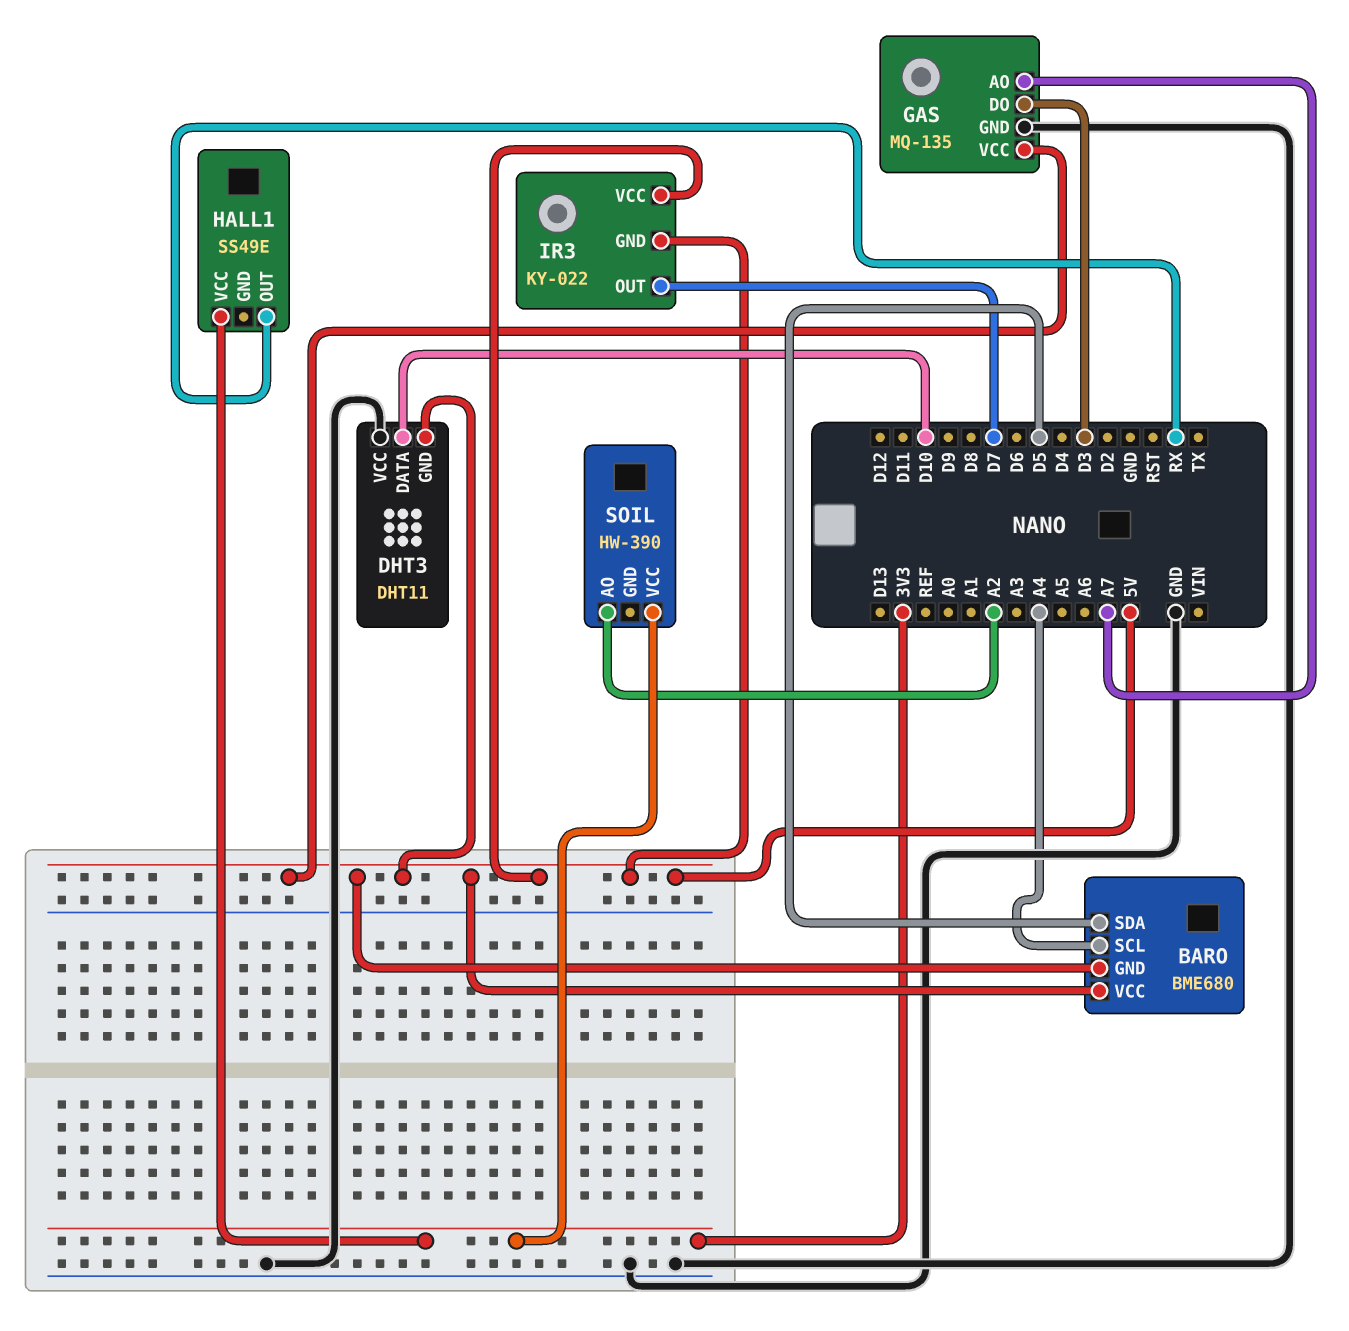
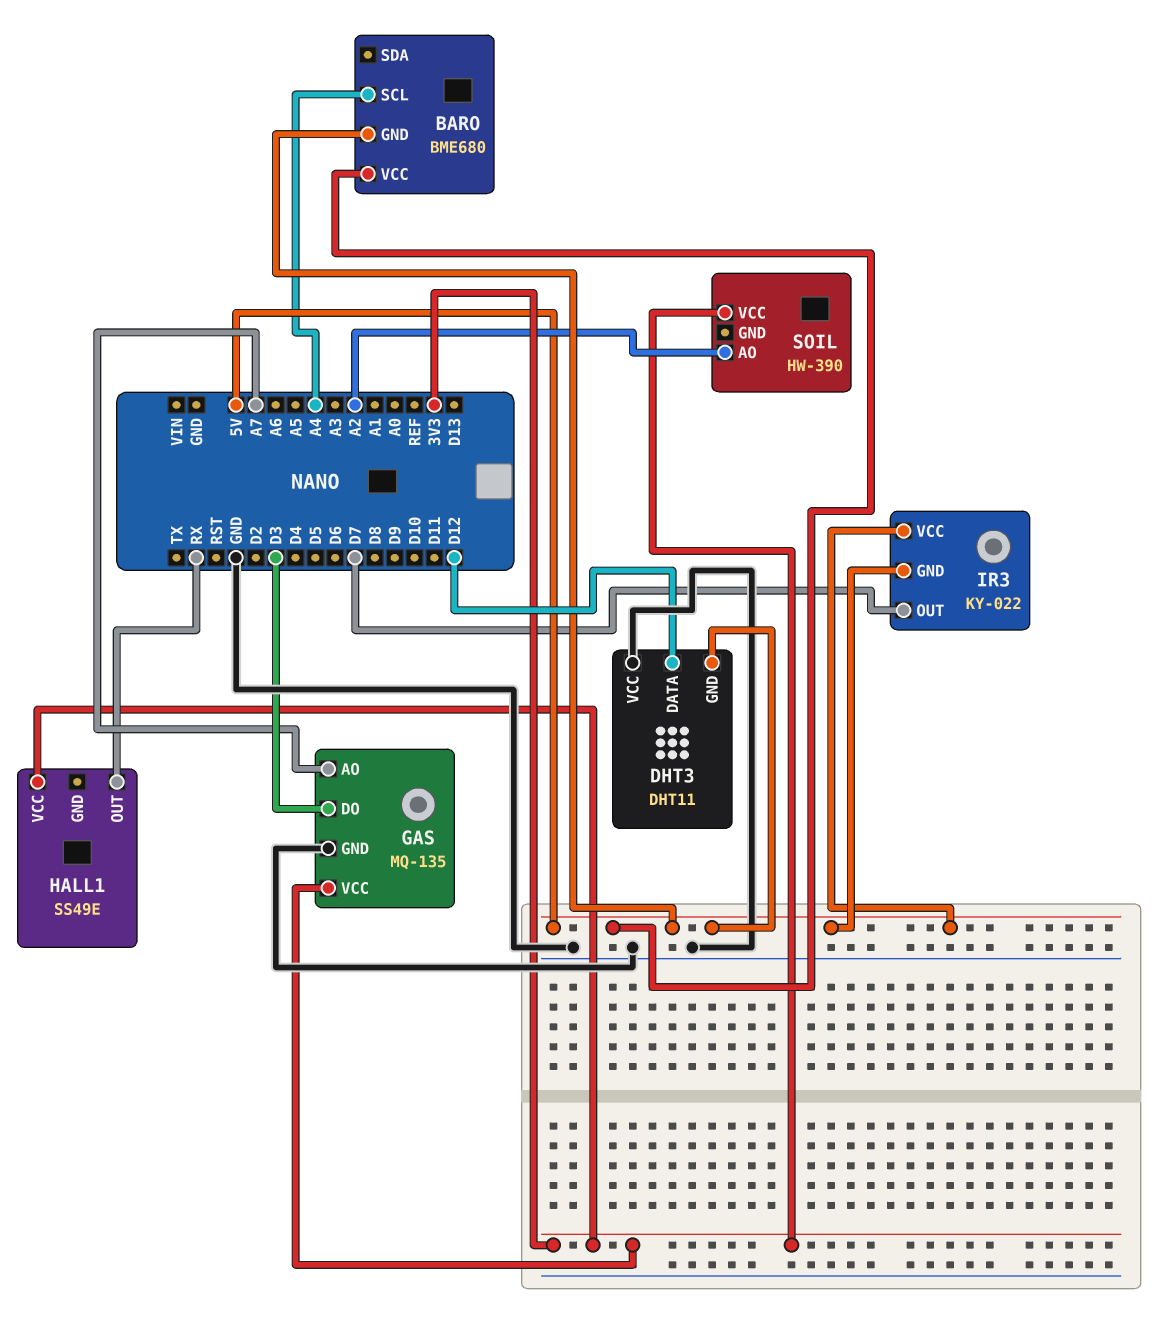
BARO pin SDA: D5 -> none
DHT3 pin DATA: D10 -> D12
GAS pin VCC: 5V -> 3V3

